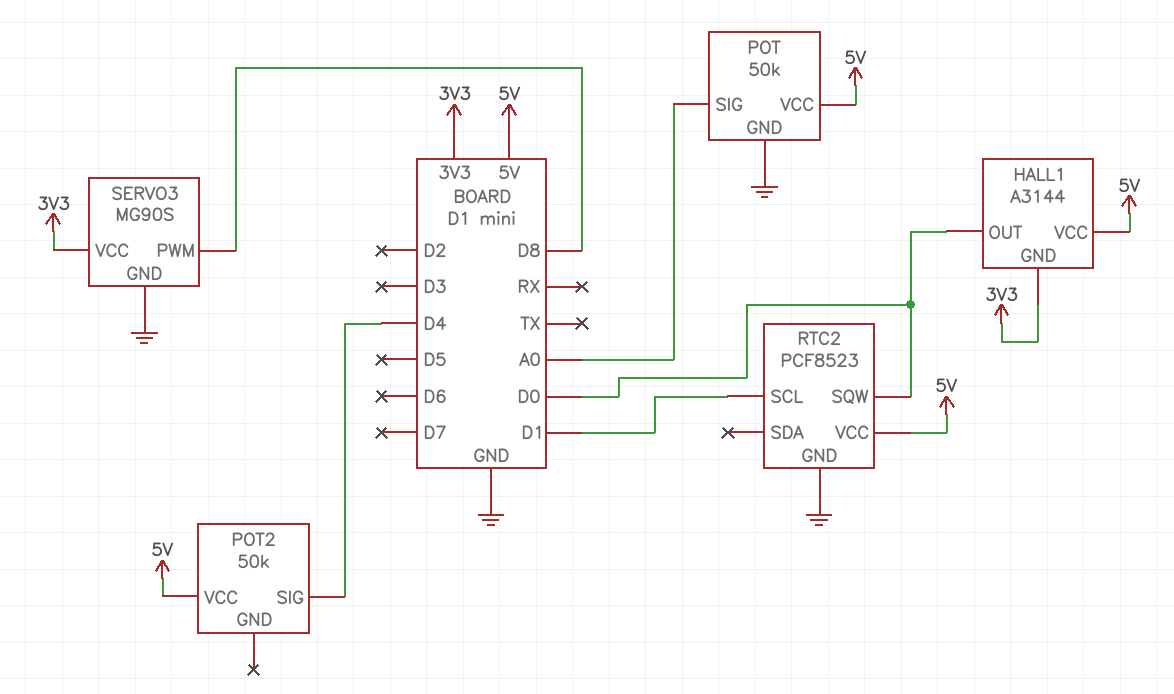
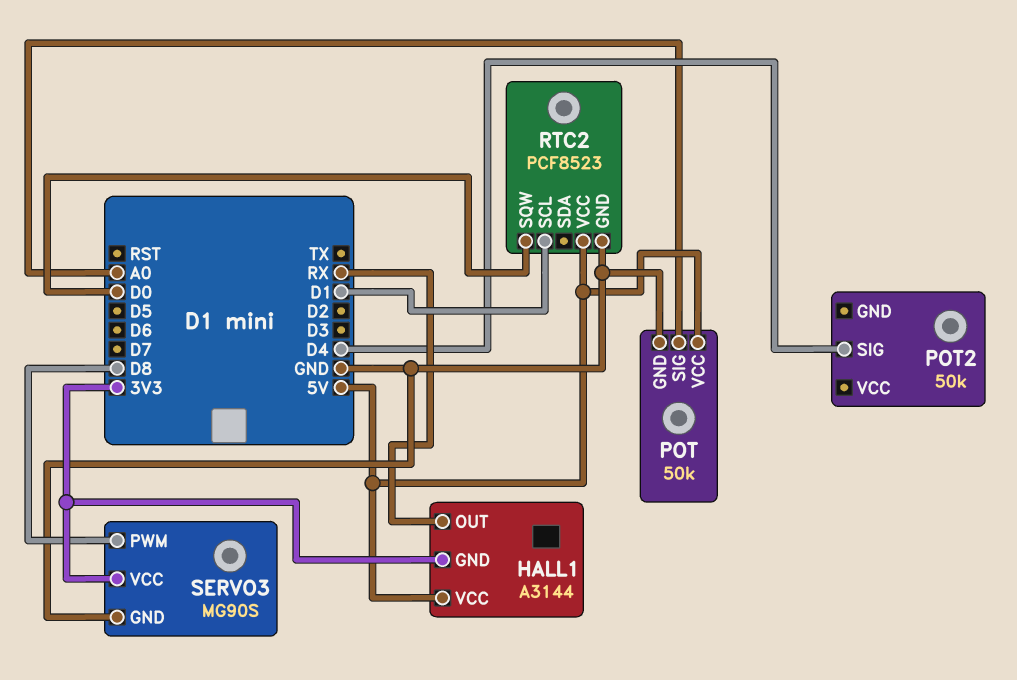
HALL1 pin OUT: D0 -> RX
POT2 pin VCC: 5V -> none

